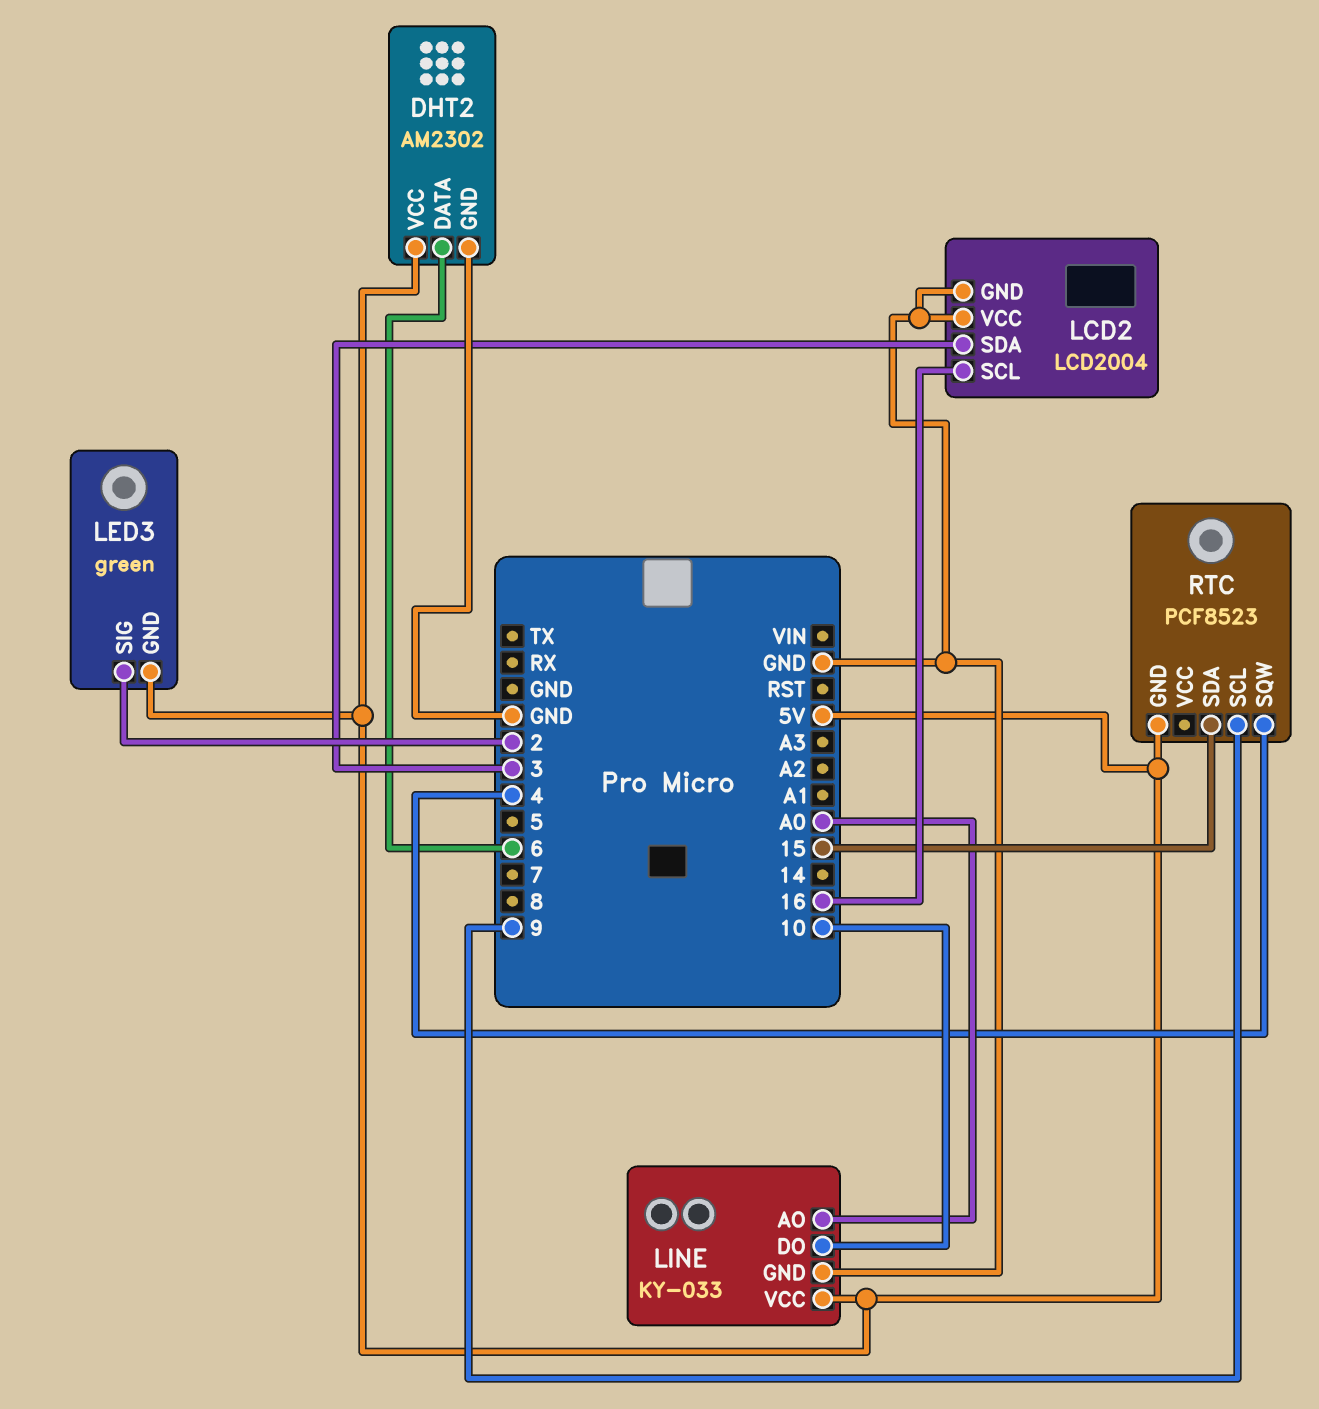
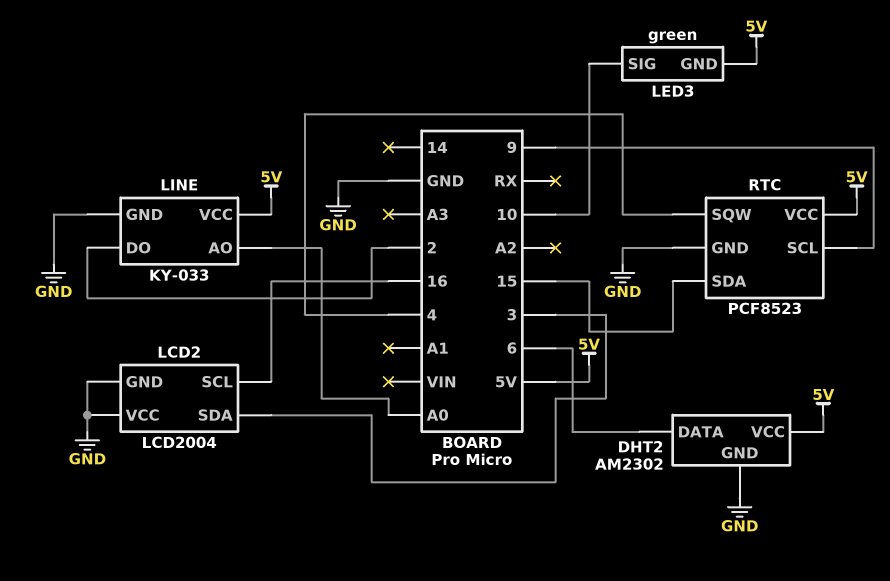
LED3 pin SIG: 2 -> 10
LINE pin DO: 10 -> 2
RTC pin GND: 5V -> GND
RTC pin VCC: none -> 5V

